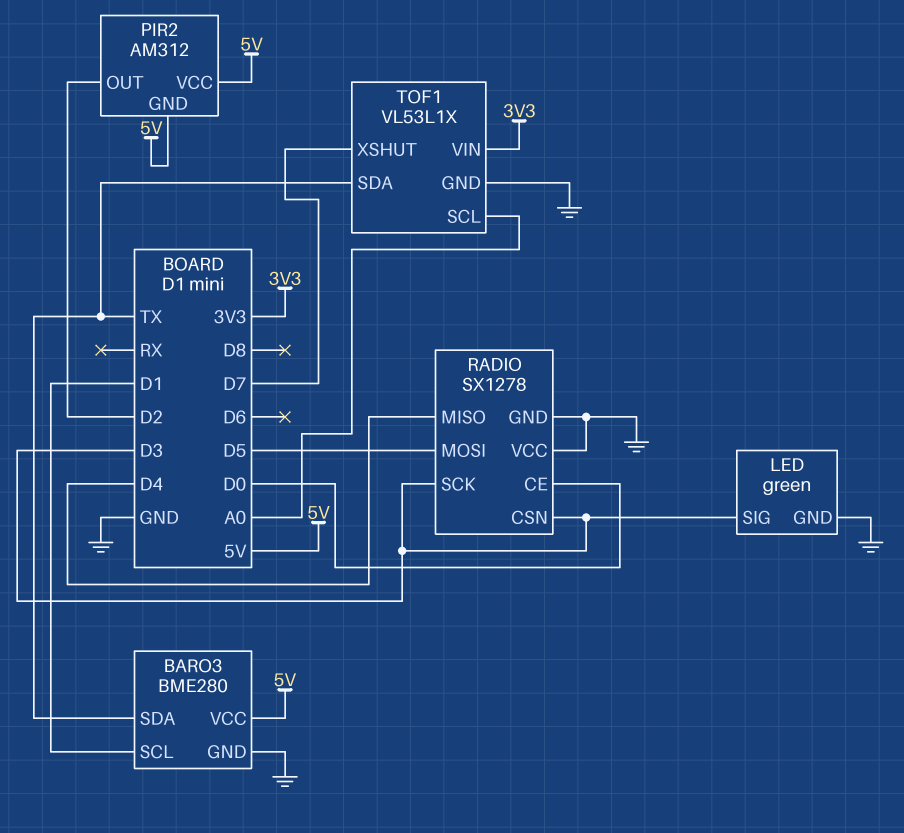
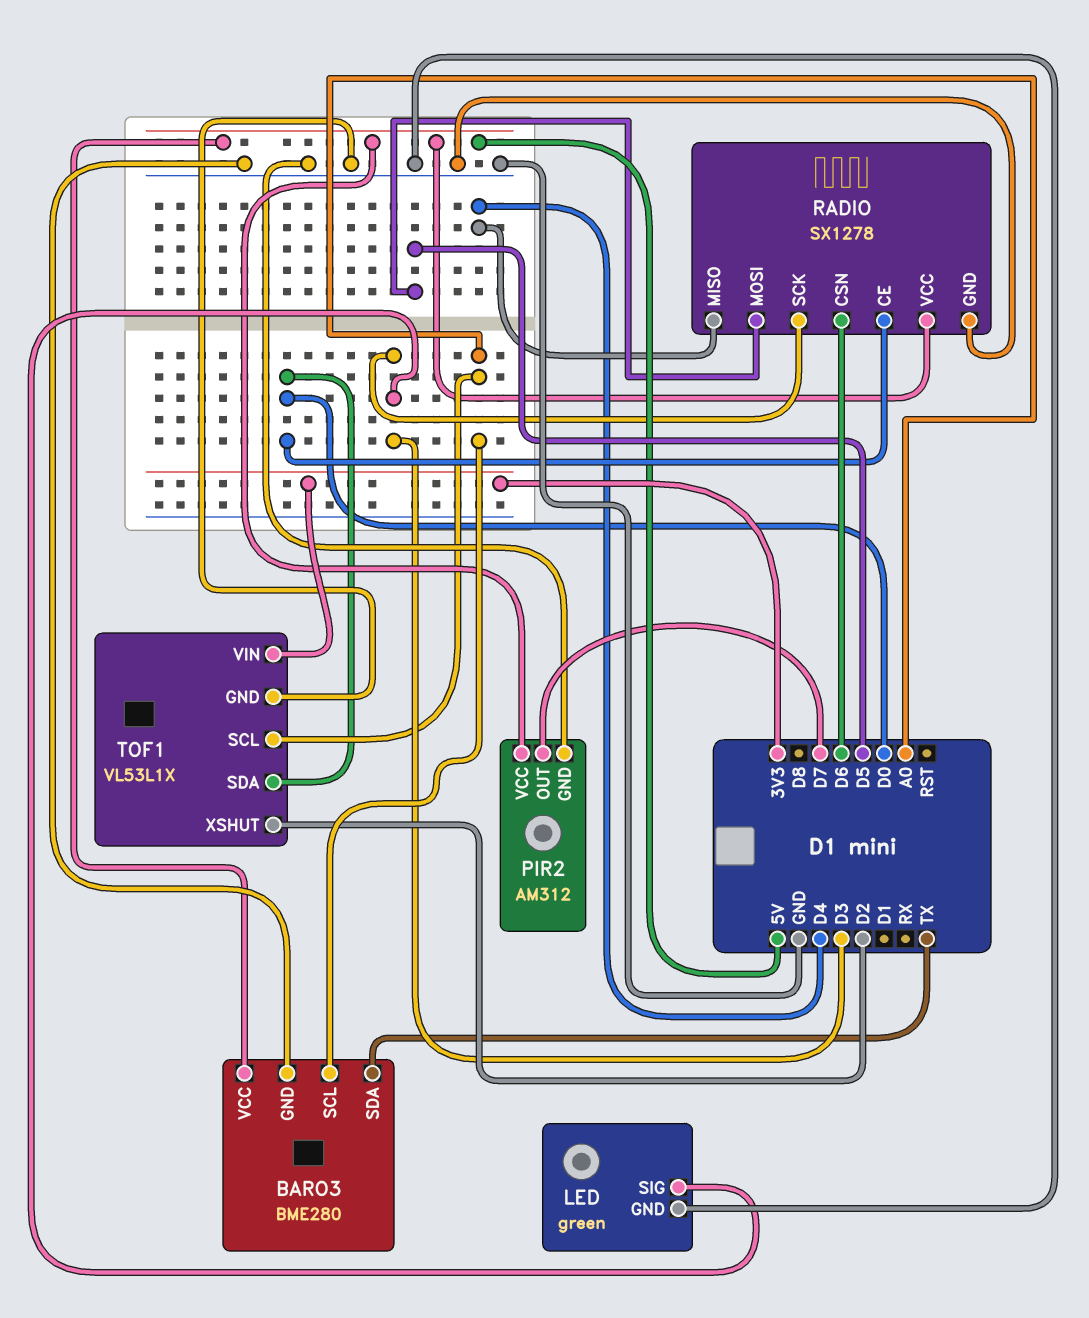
BARO3 pin SCL: D1 -> A0
PIR2 pin GND: 5V -> GND
PIR2 pin OUT: D2 -> D7
RADIO pin CSN: D3 -> D6
RADIO pin VCC: GND -> 5V
TOF1 pin SDA: TX -> D0
TOF1 pin XSHUT: D7 -> D2

